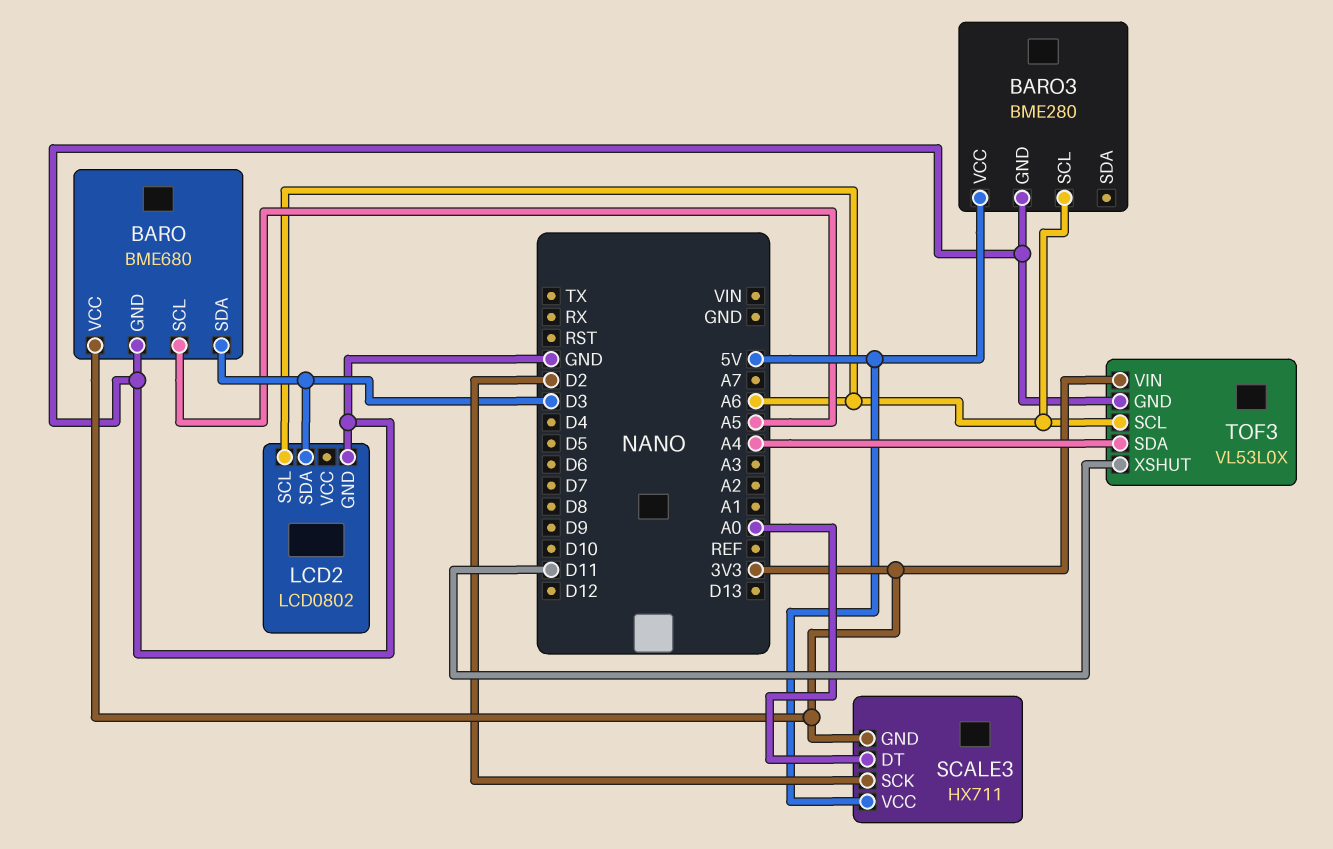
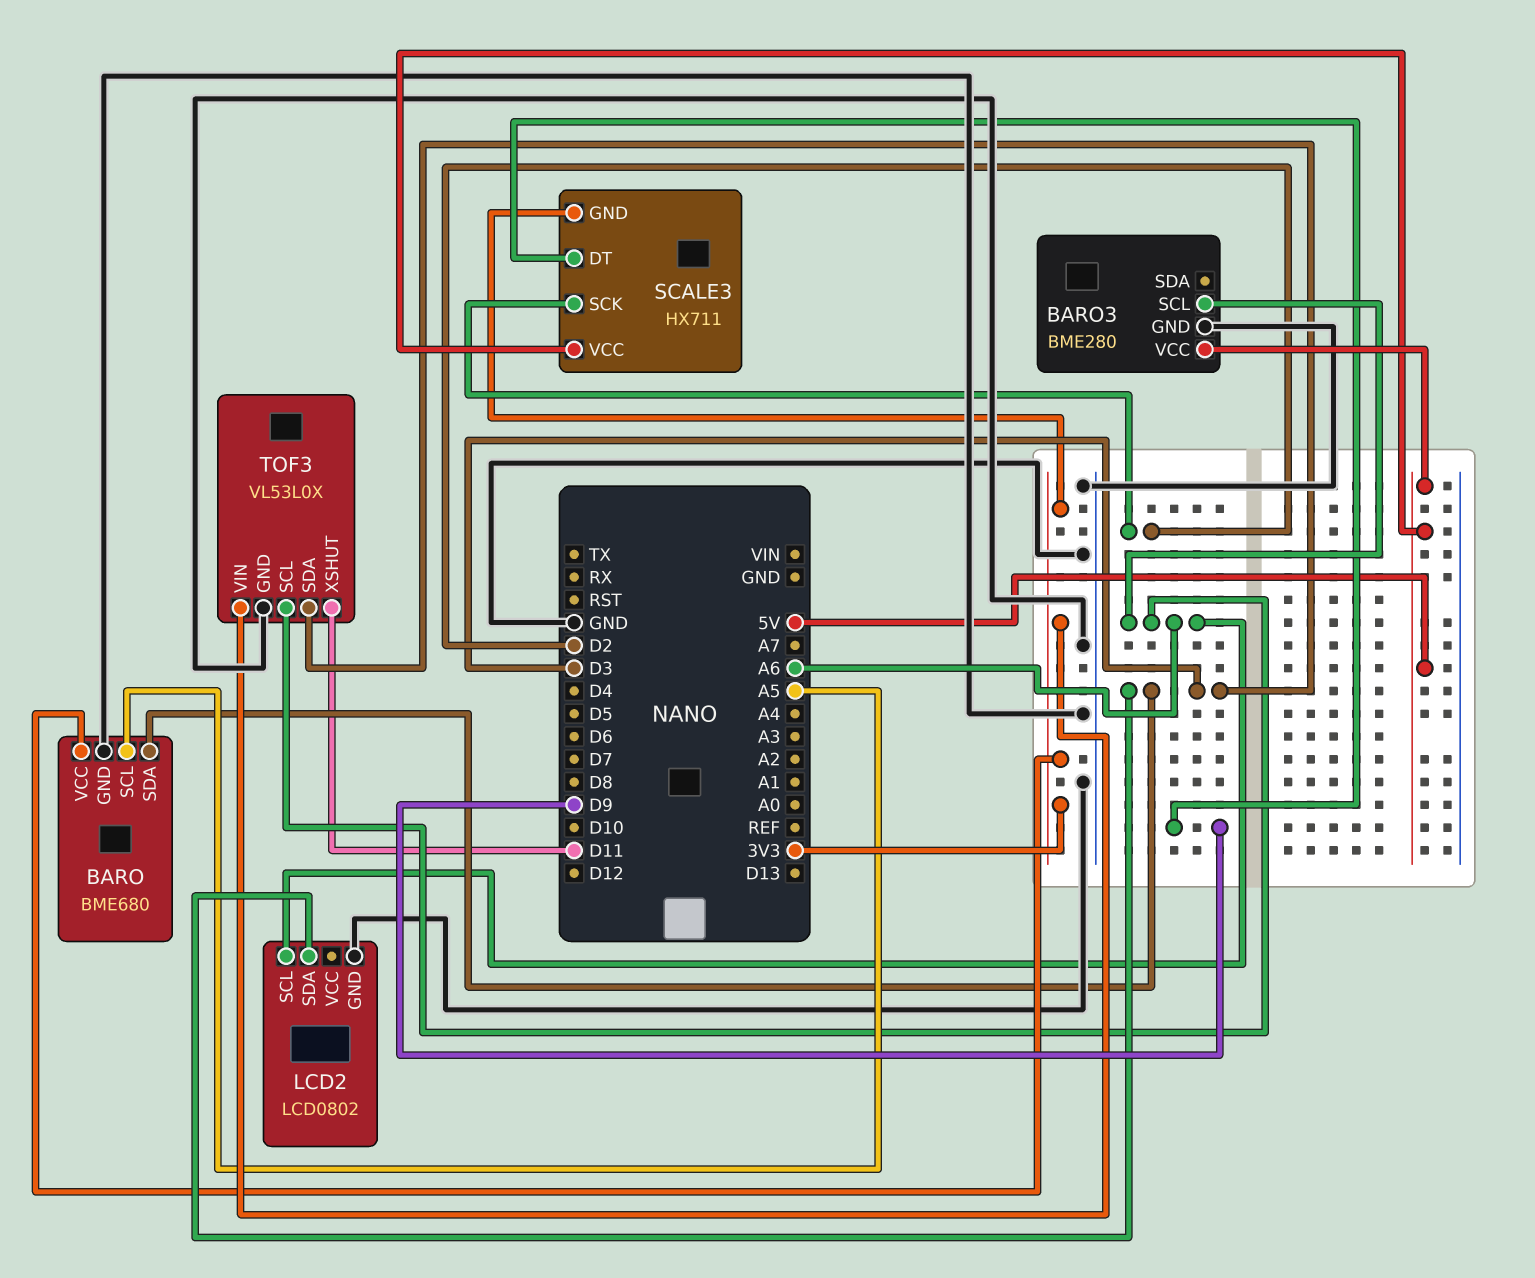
SCALE3 pin DT: A0 -> D9
TOF3 pin SDA: A4 -> D3

